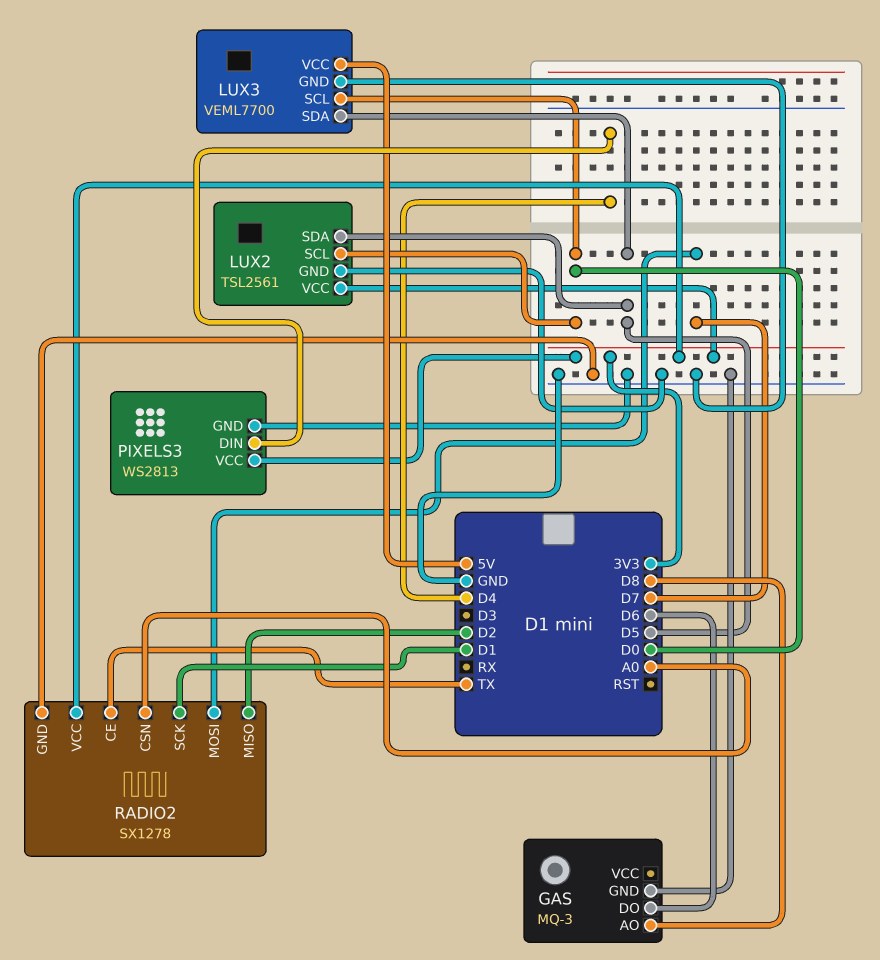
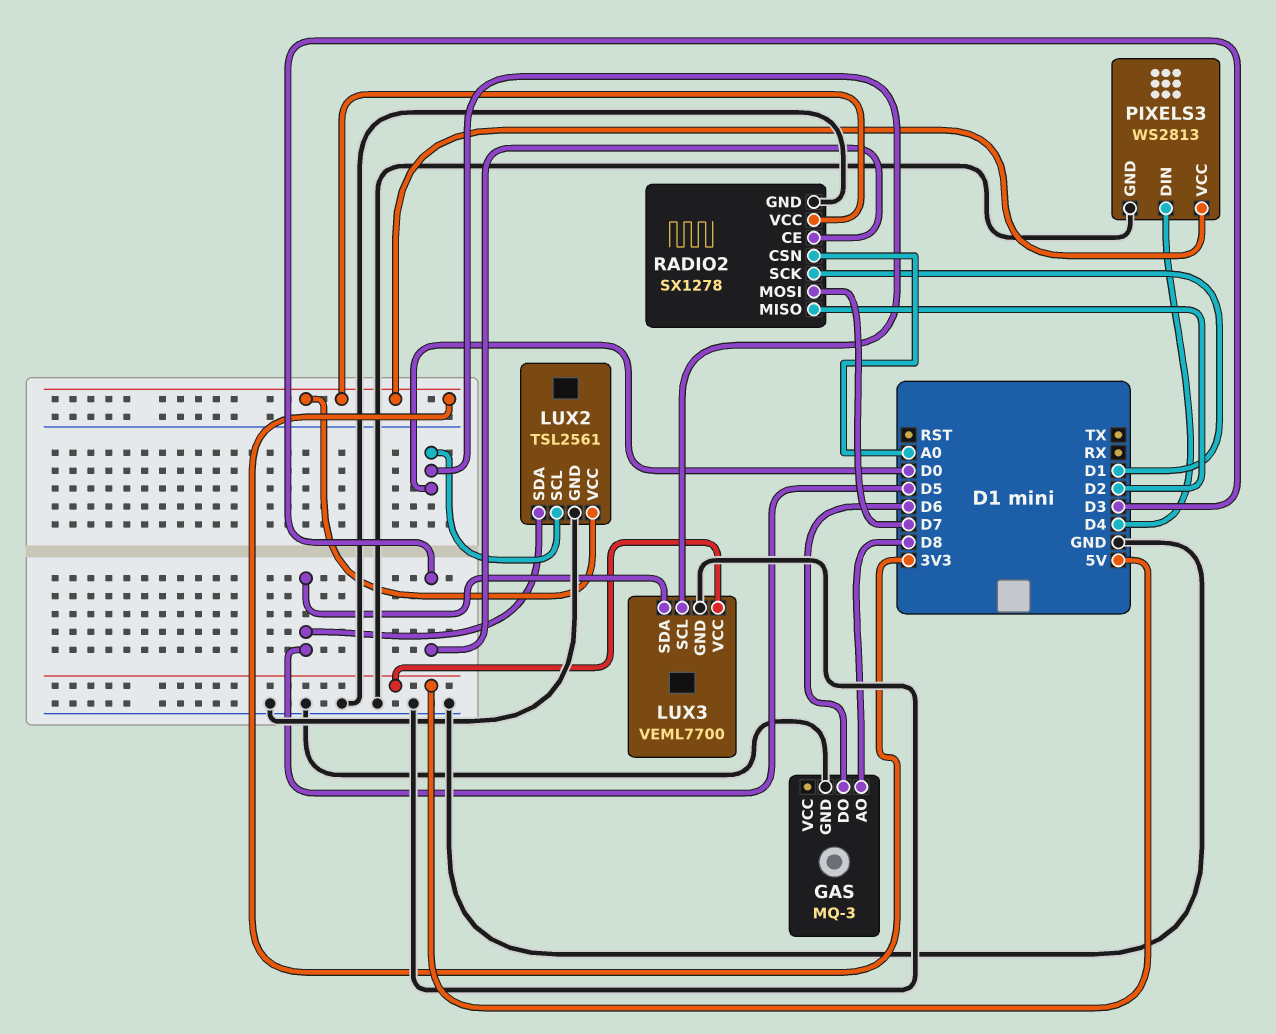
RADIO2 pin CE: TX -> D3

